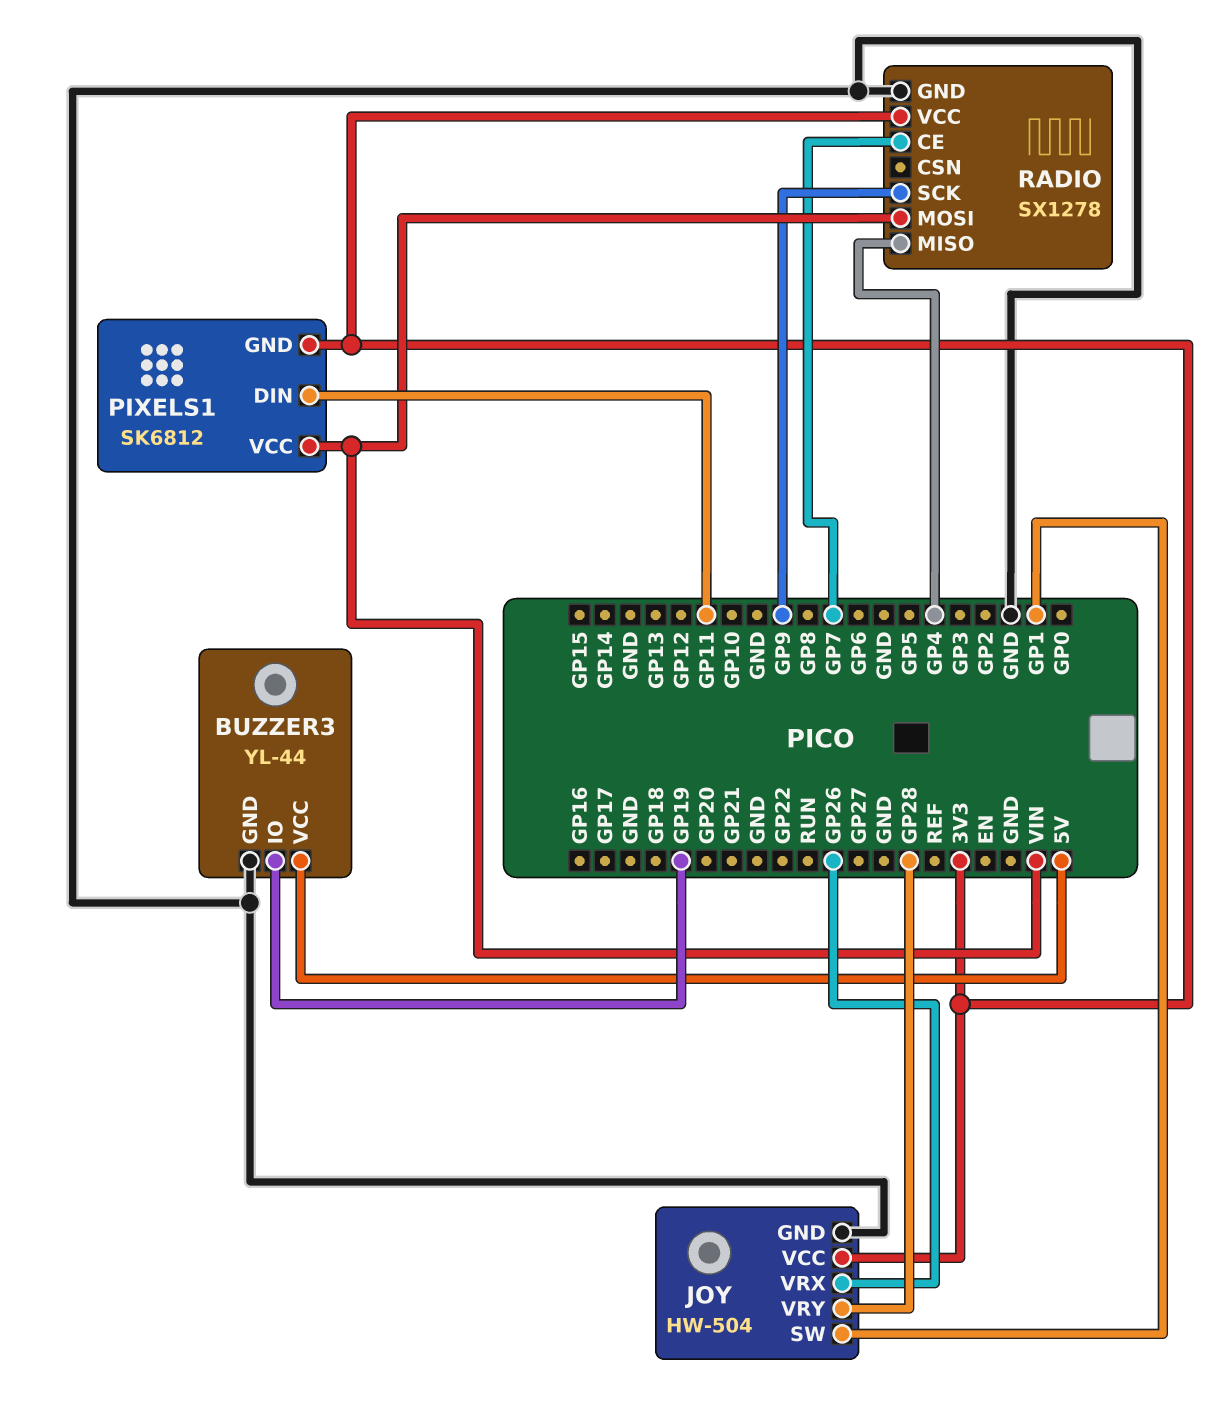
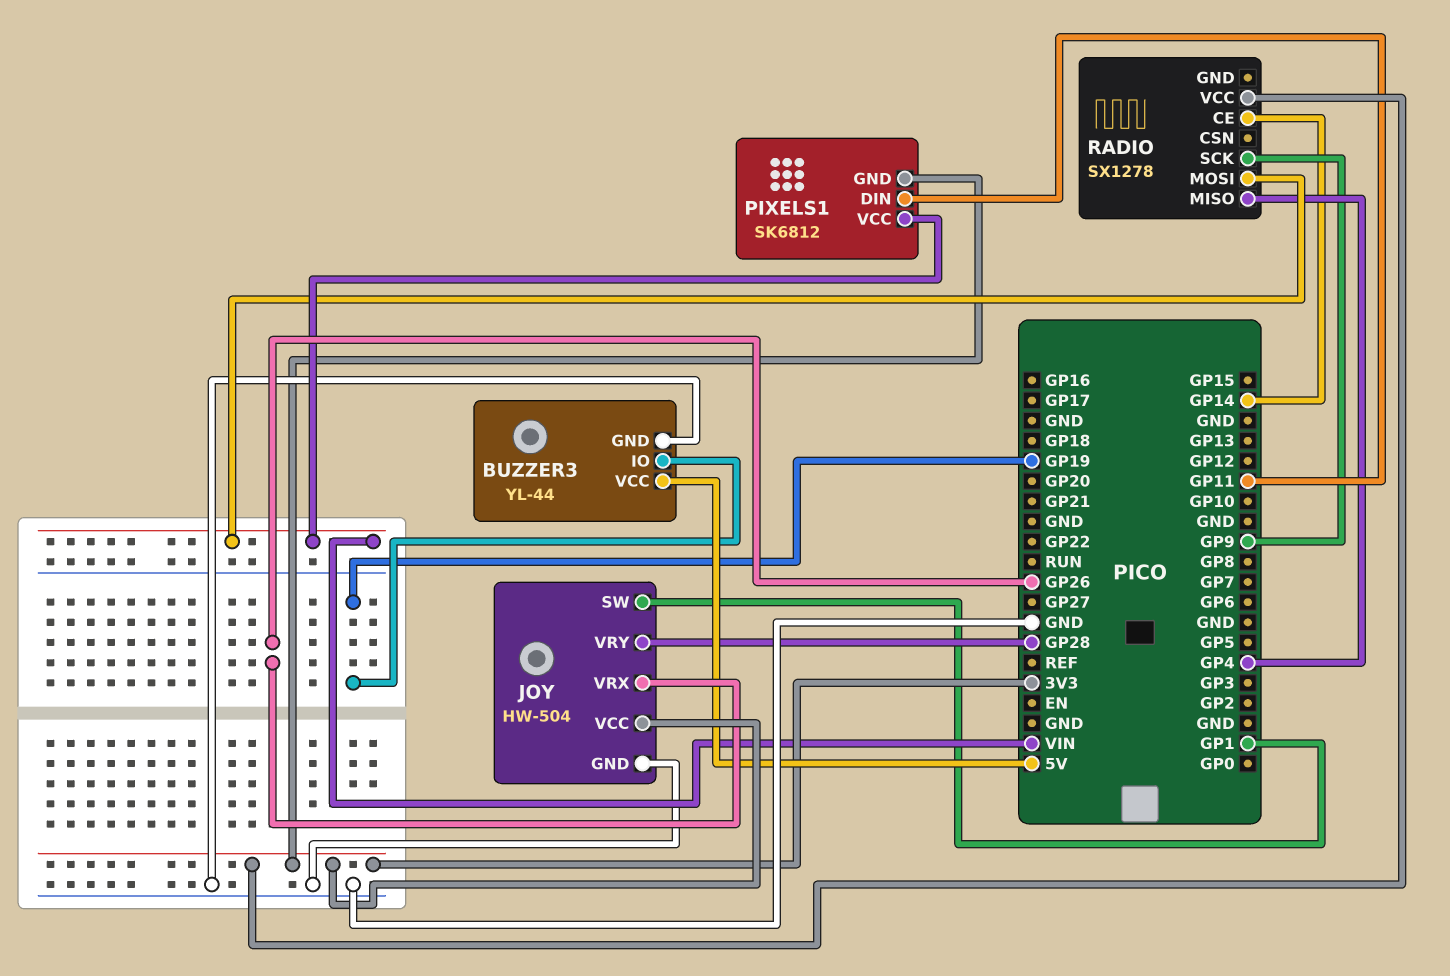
RADIO pin CE: GP7 -> GP14
RADIO pin GND: GND -> none

